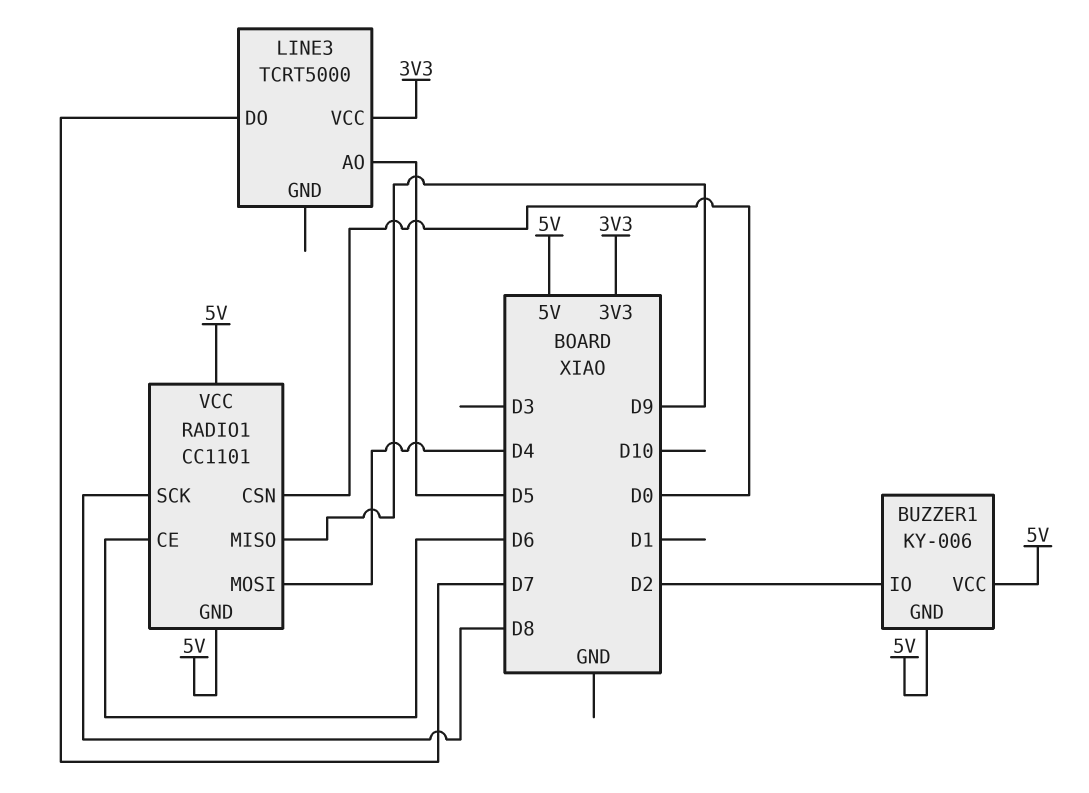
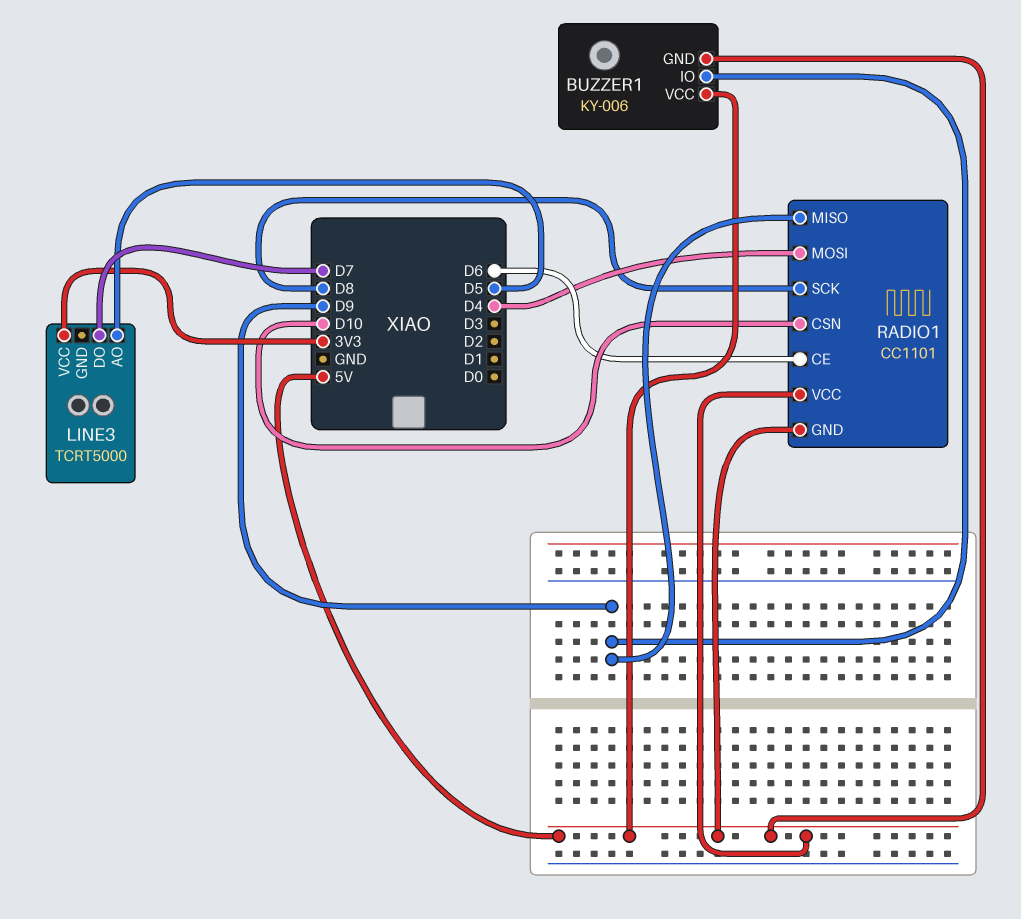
BUZZER1 pin IO: D2 -> D9
RADIO1 pin CSN: D0 -> D10

